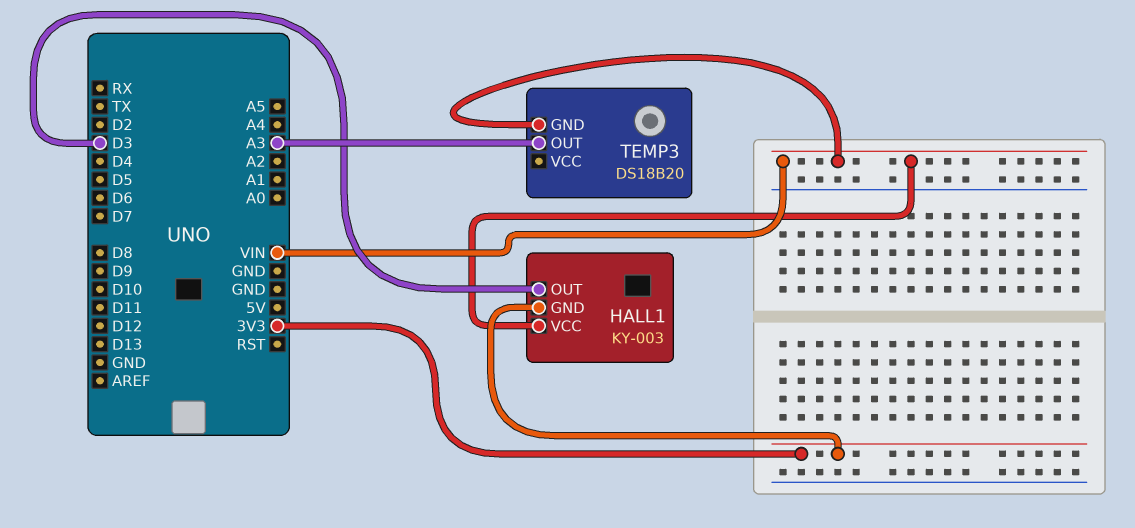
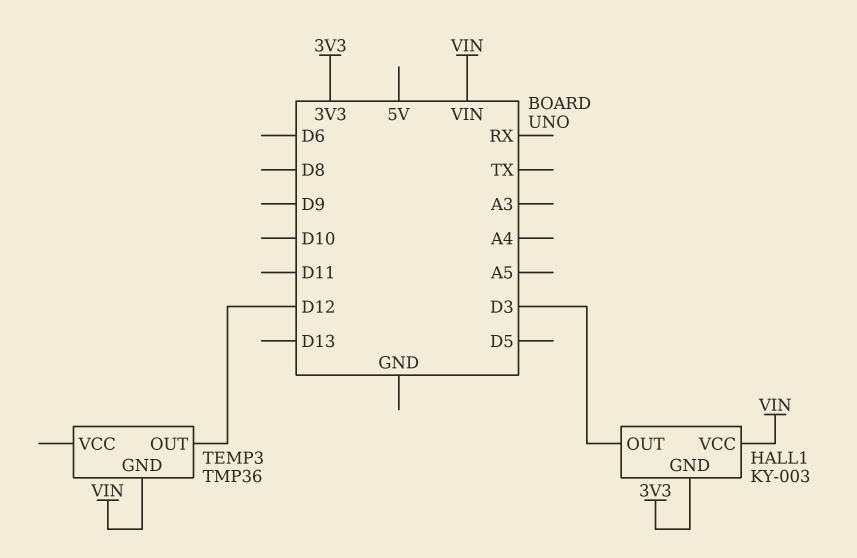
TEMP3: DS18B20 -> TMP36
TEMP3 pin OUT: A3 -> D12

